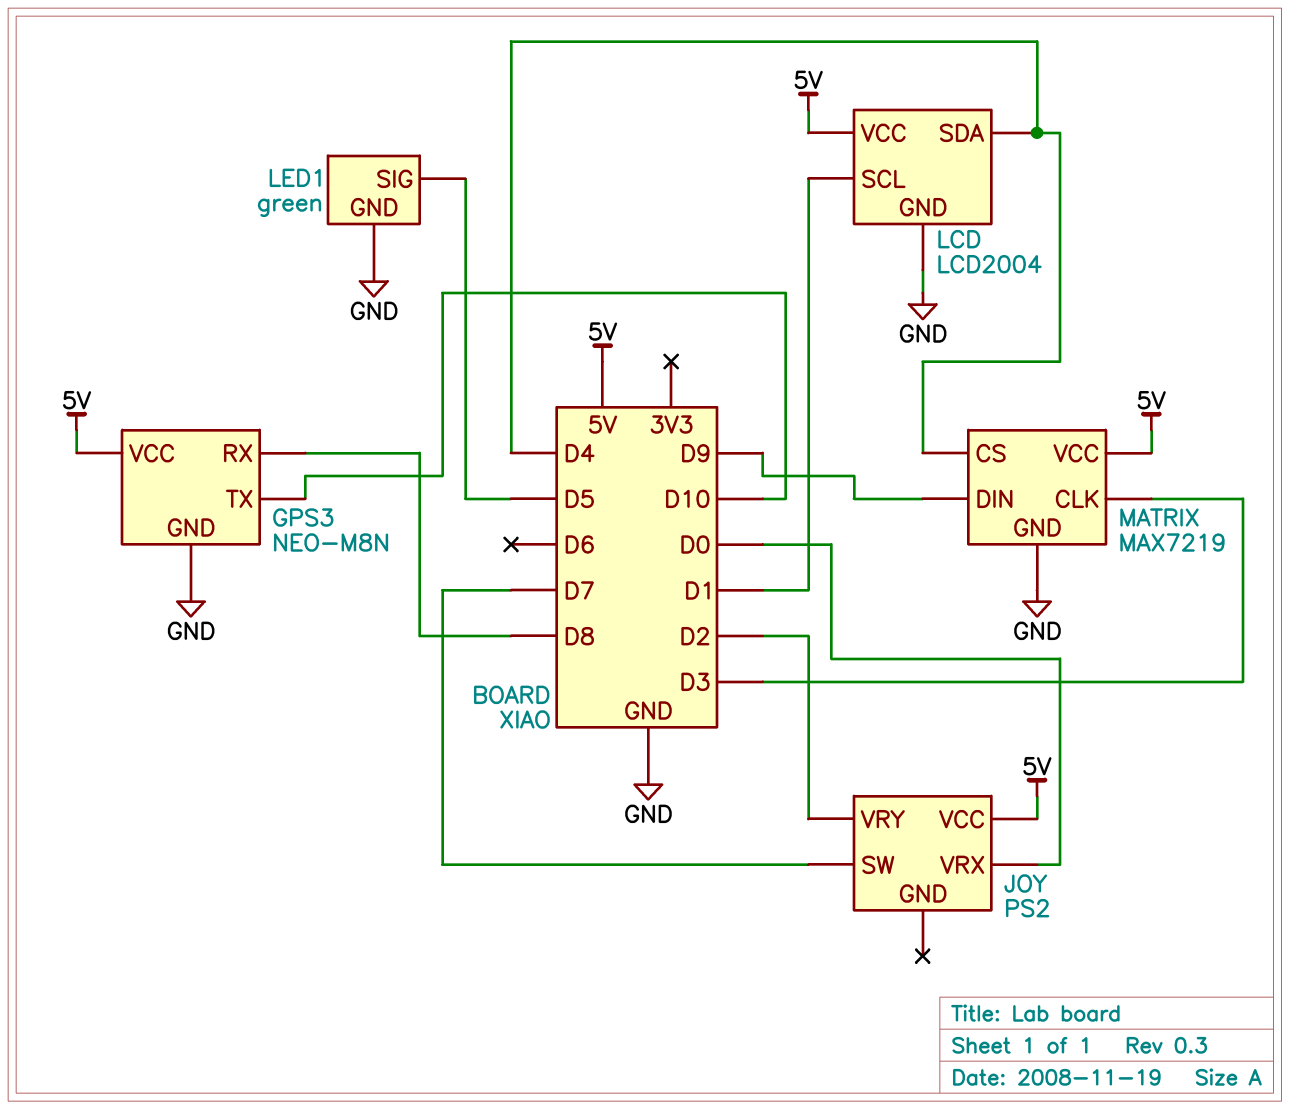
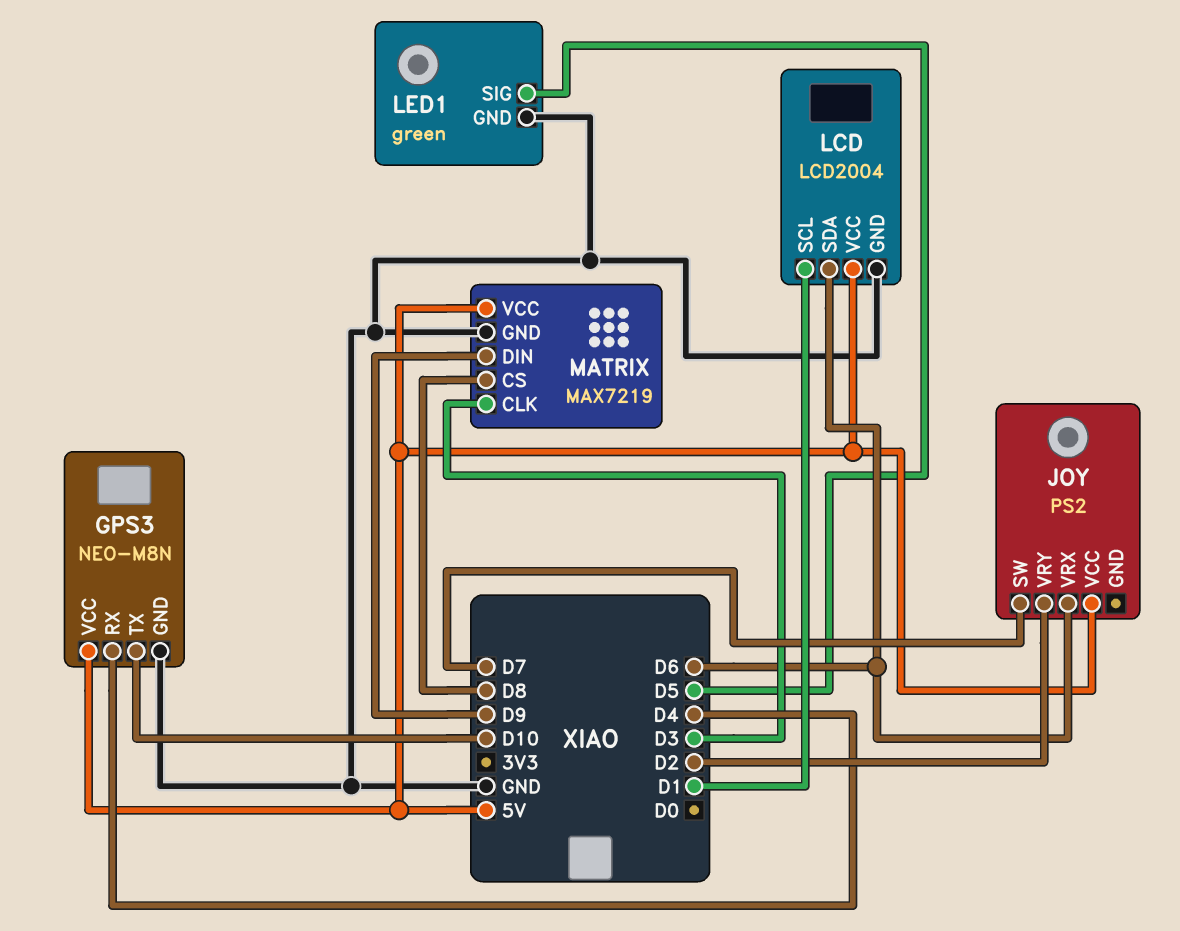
GPS3 pin RX: D8 -> D4
JOY pin VRX: D0 -> D6
LCD pin SDA: D4 -> D6
MATRIX pin CS: D4 -> D8

